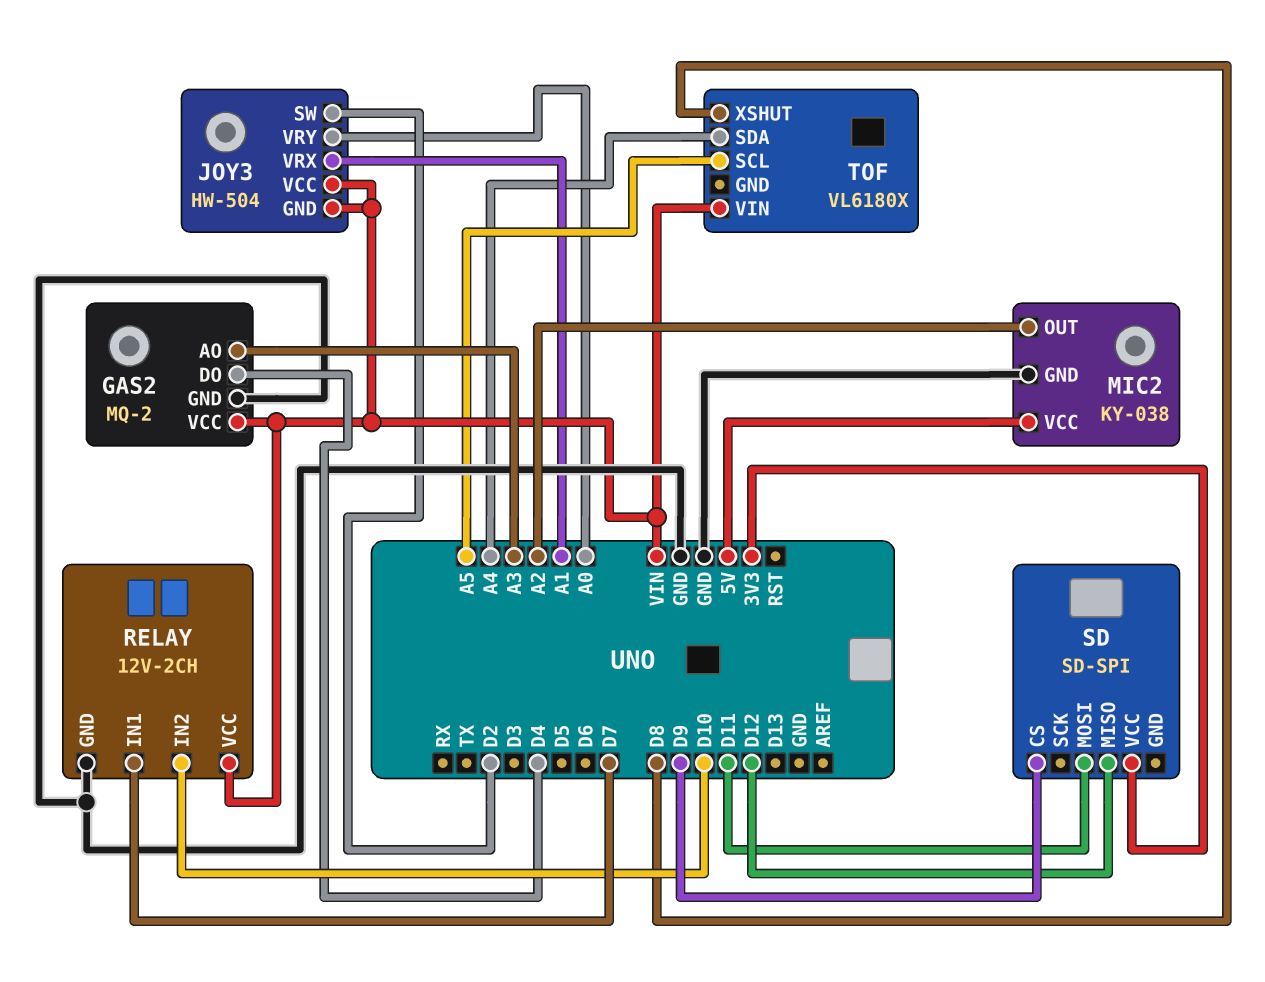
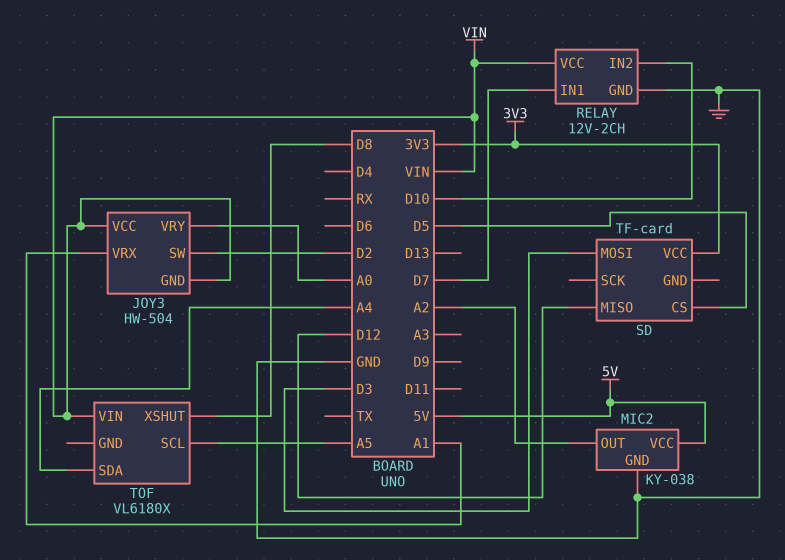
GAS2: MQ-2 -> none
GAS2 pin AO: A3 -> none
GAS2 pin DO: D4 -> none
GAS2 pin GND: GND -> none
GAS2 pin VCC: VIN -> none
SD: SD-SPI -> TF-card
SD pin CS: D9 -> D5
SD pin MOSI: D11 -> D3

